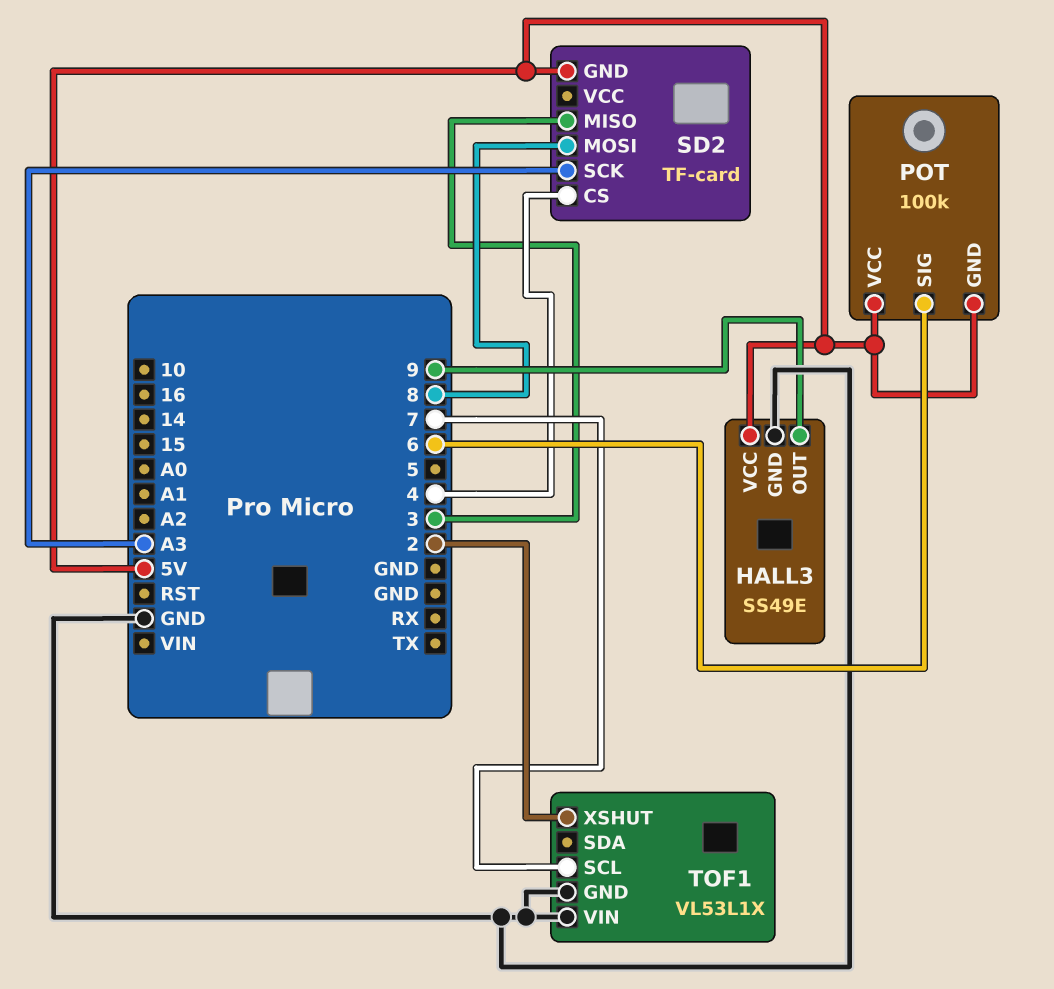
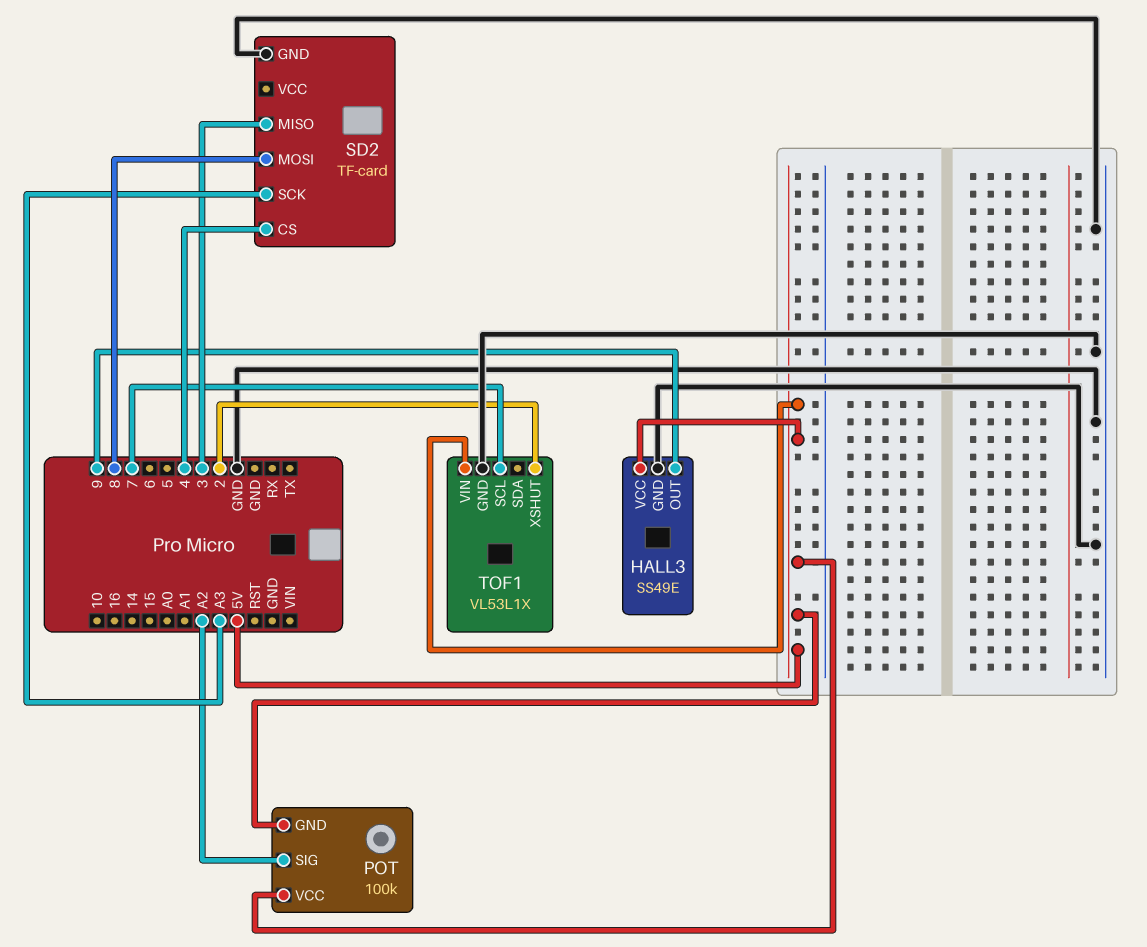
POT pin SIG: 6 -> A2
SD2 pin GND: 5V -> GND
TOF1 pin VIN: GND -> 5V

